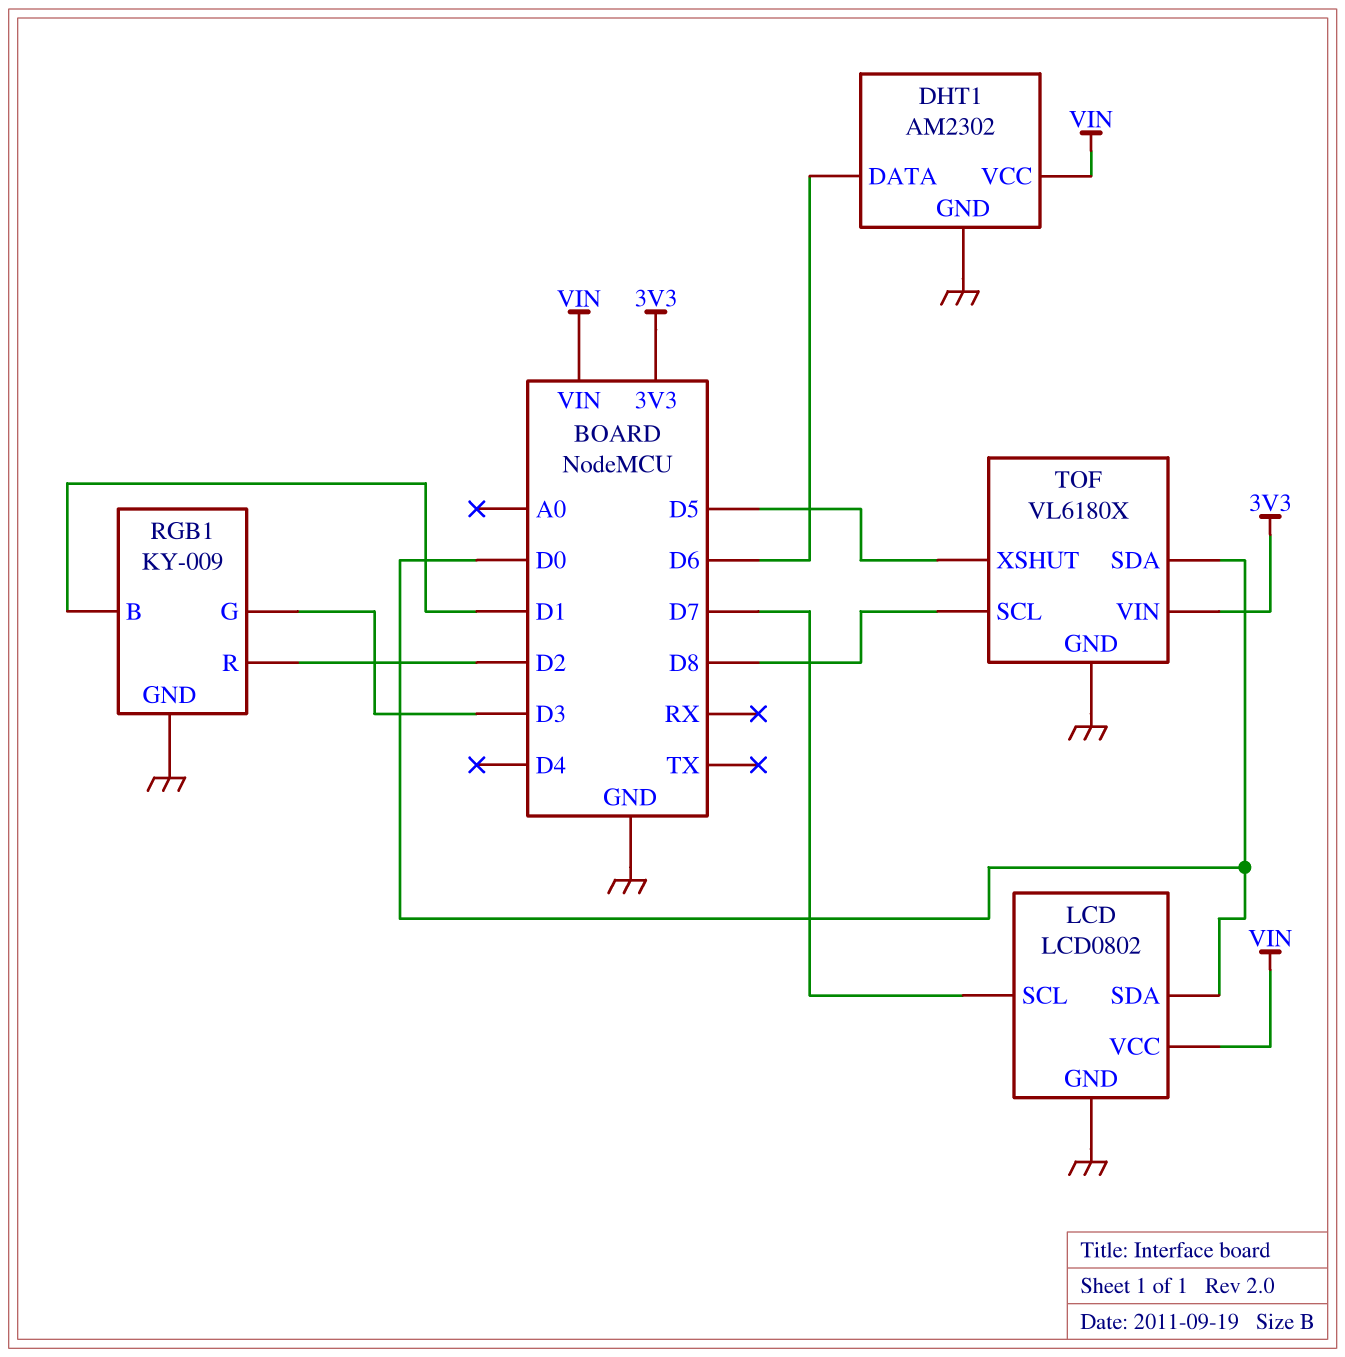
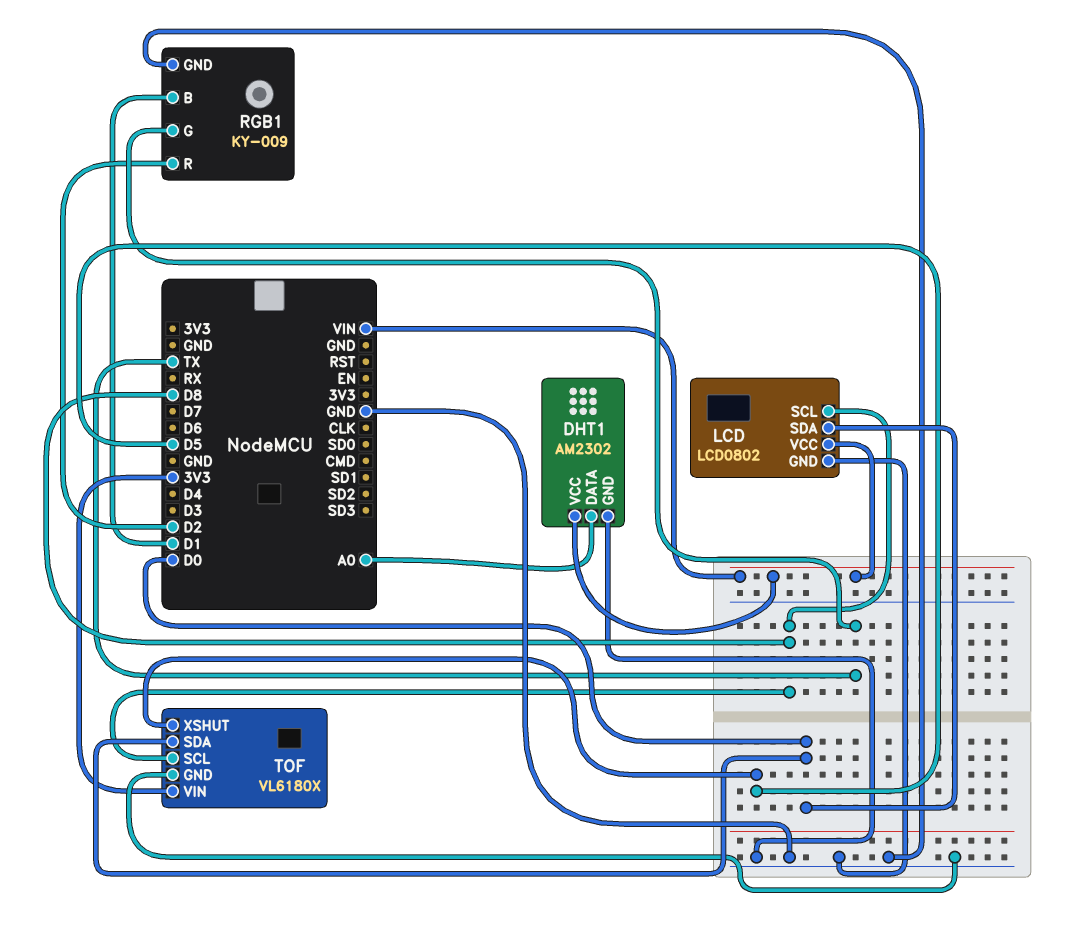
DHT1 pin DATA: D6 -> A0
LCD pin SCL: D7 -> D8
RGB1 pin G: D3 -> TX

